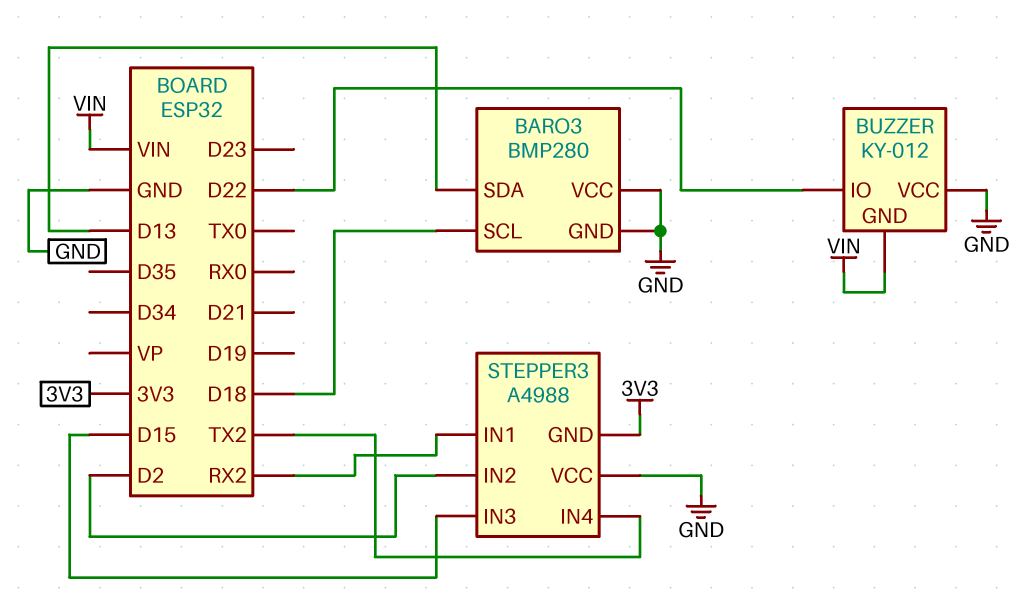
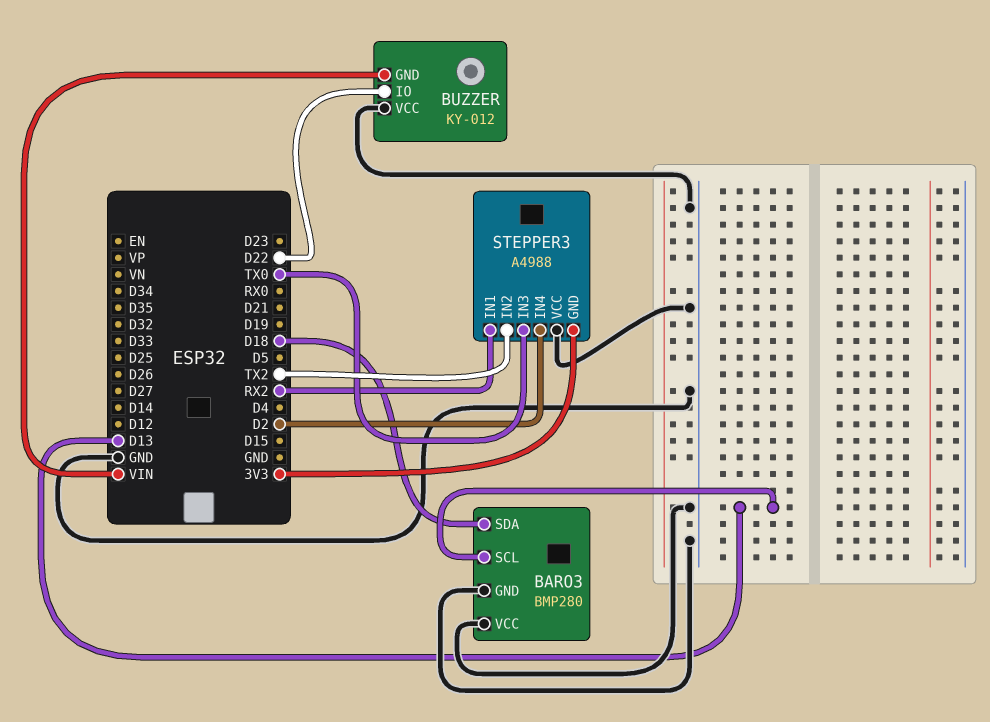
BARO3 pin SCL: D18 -> D13
BARO3 pin SDA: D13 -> D18
STEPPER3 pin IN2: D2 -> TX2
STEPPER3 pin IN3: D15 -> TX0
STEPPER3 pin IN4: TX2 -> D2

